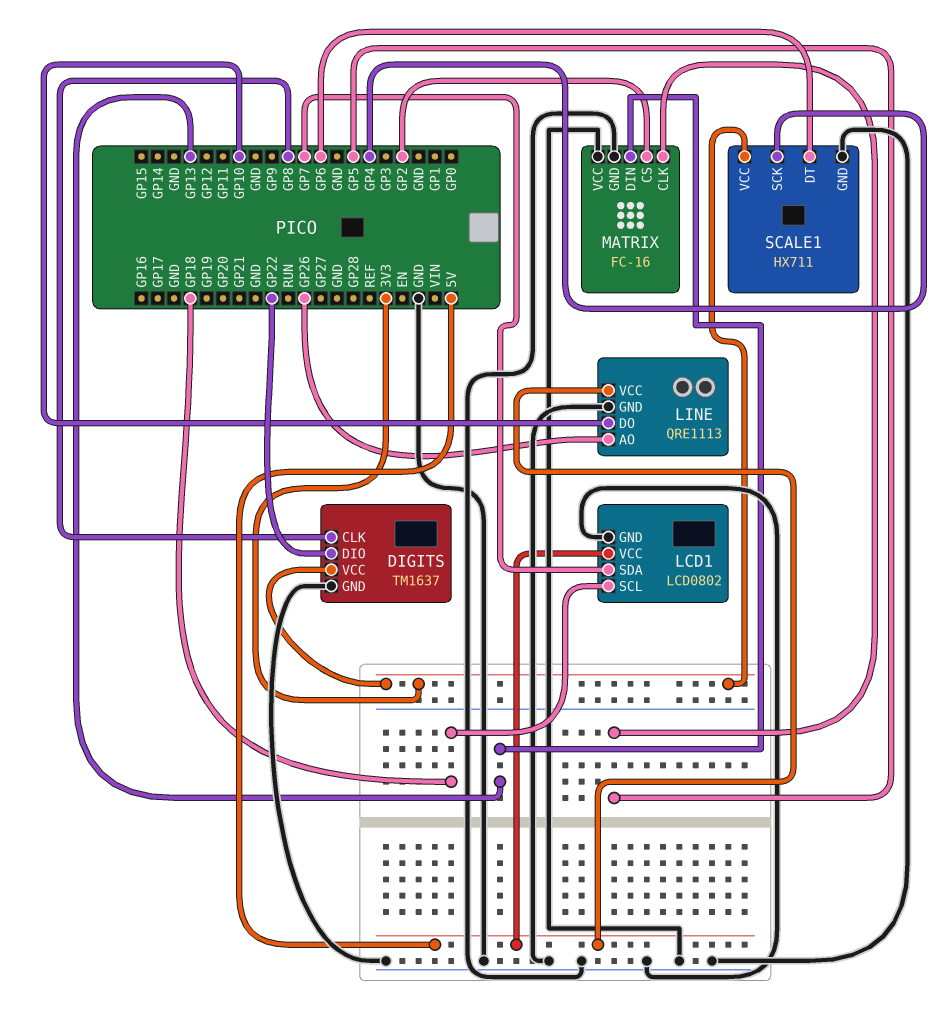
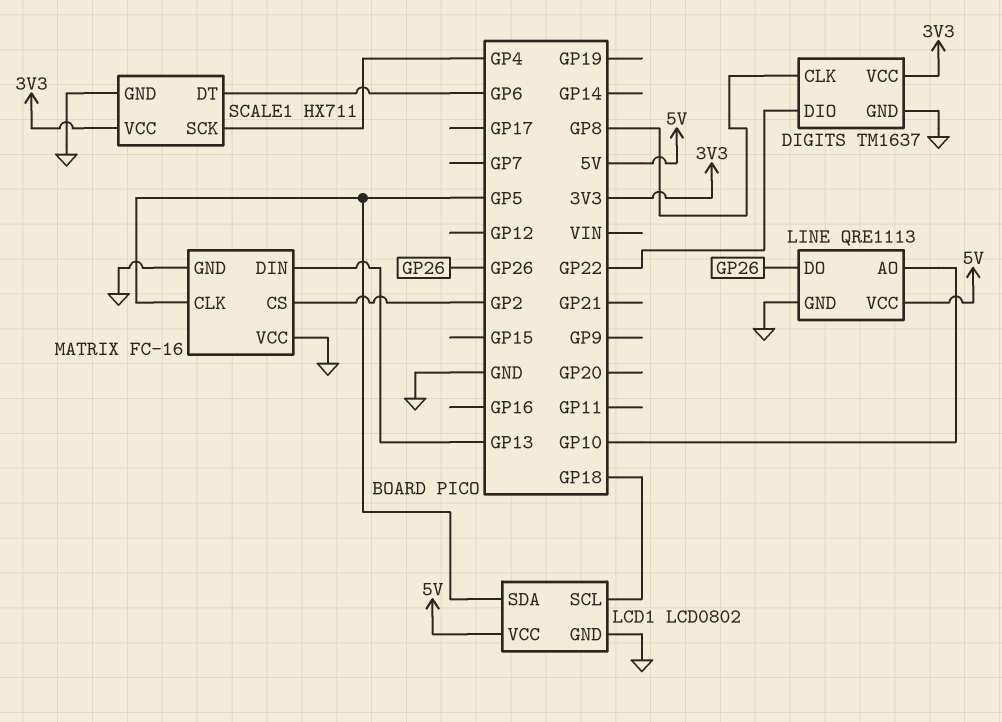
LCD1 pin SDA: GP7 -> GP5
LINE pin AO: GP26 -> GP10
LINE pin DO: GP10 -> GP26

